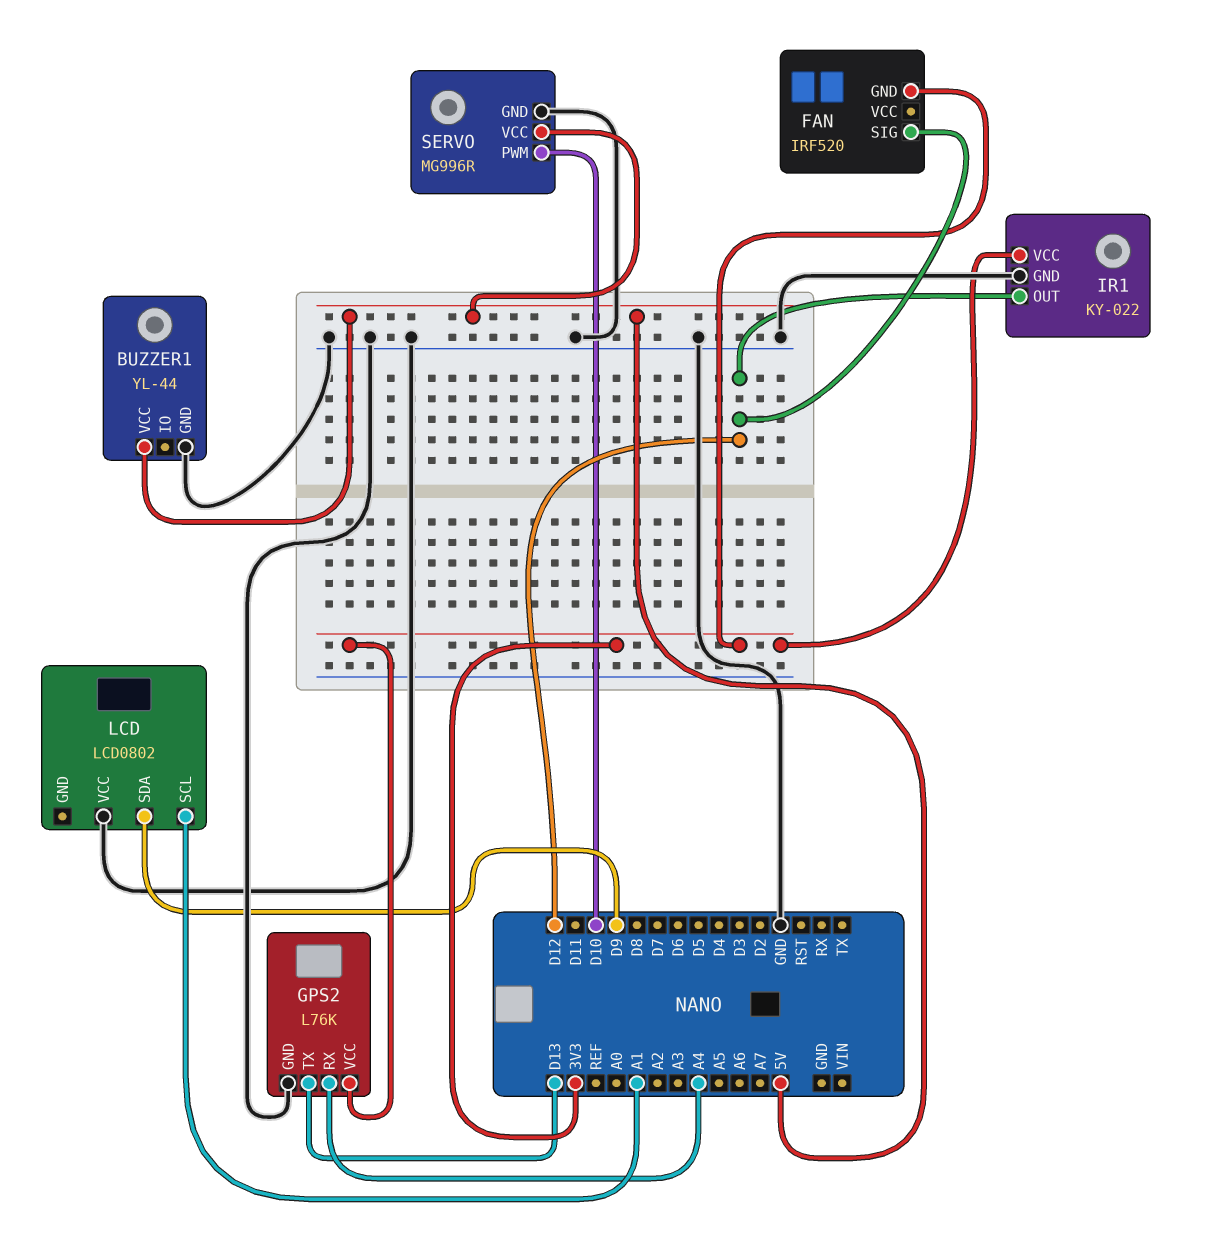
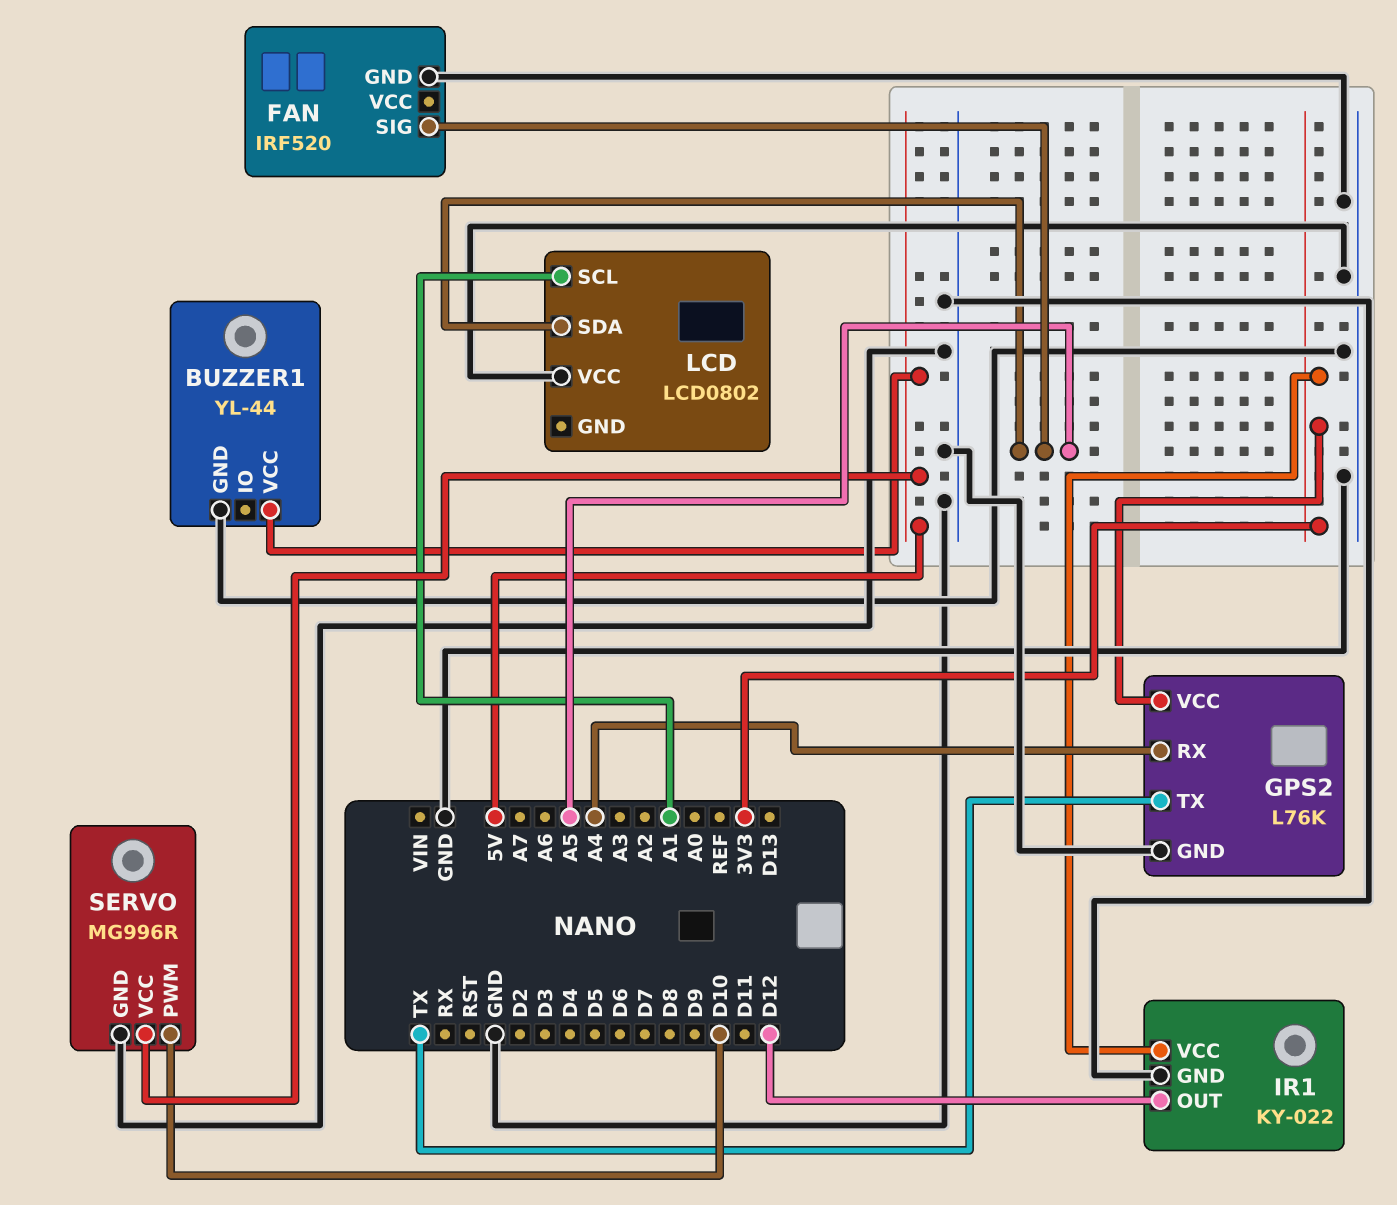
FAN pin GND: 3V3 -> GND
FAN pin SIG: D12 -> A5
GPS2 pin TX: D13 -> TX
LCD pin SDA: D9 -> A5

